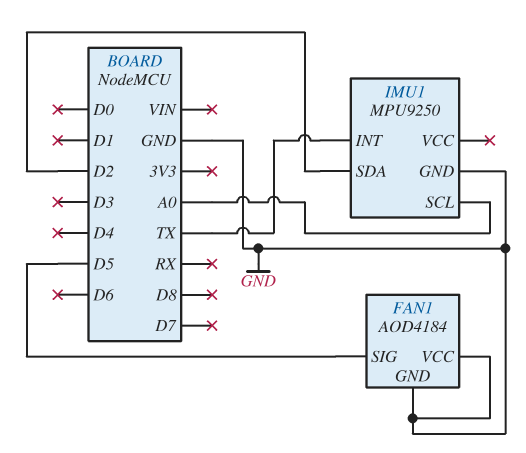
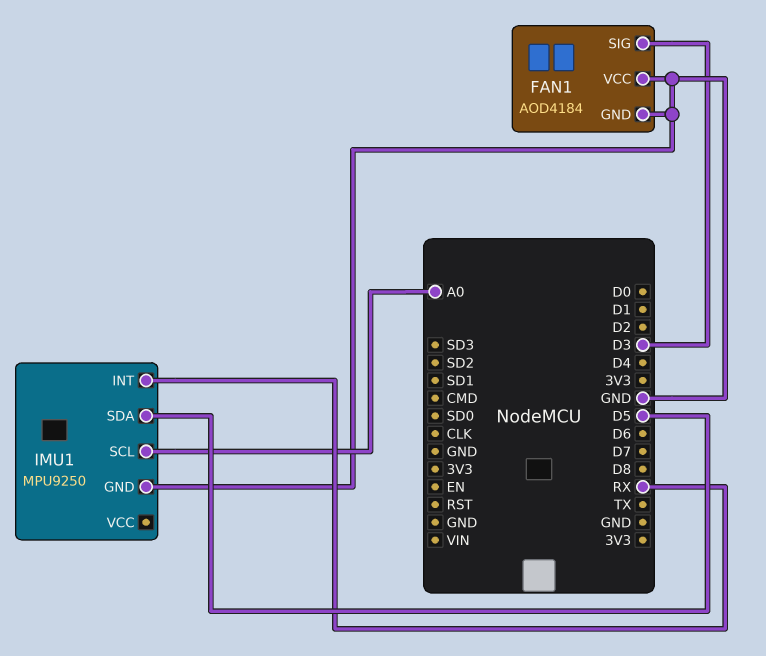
FAN1 pin SIG: D5 -> D3
IMU1 pin INT: TX -> RX
IMU1 pin SDA: D2 -> D5

